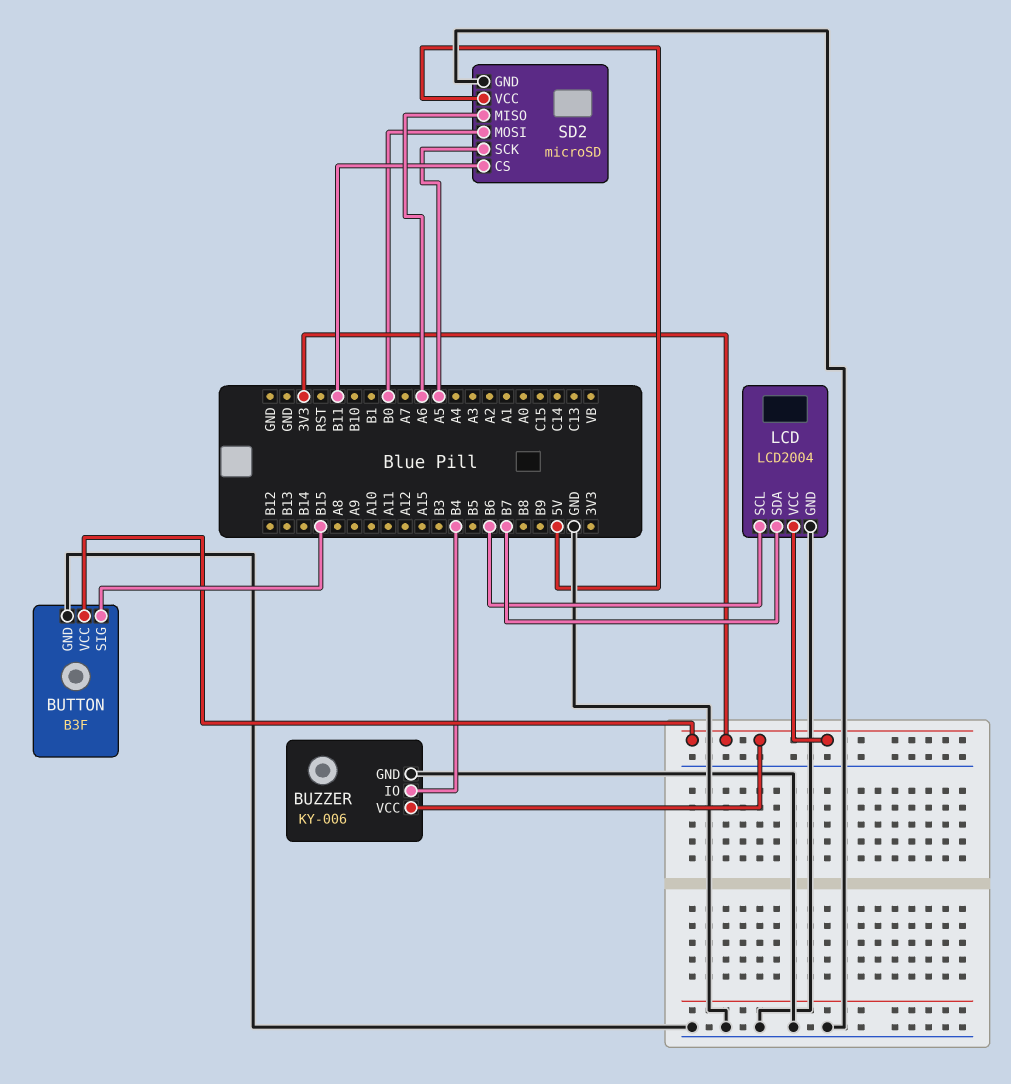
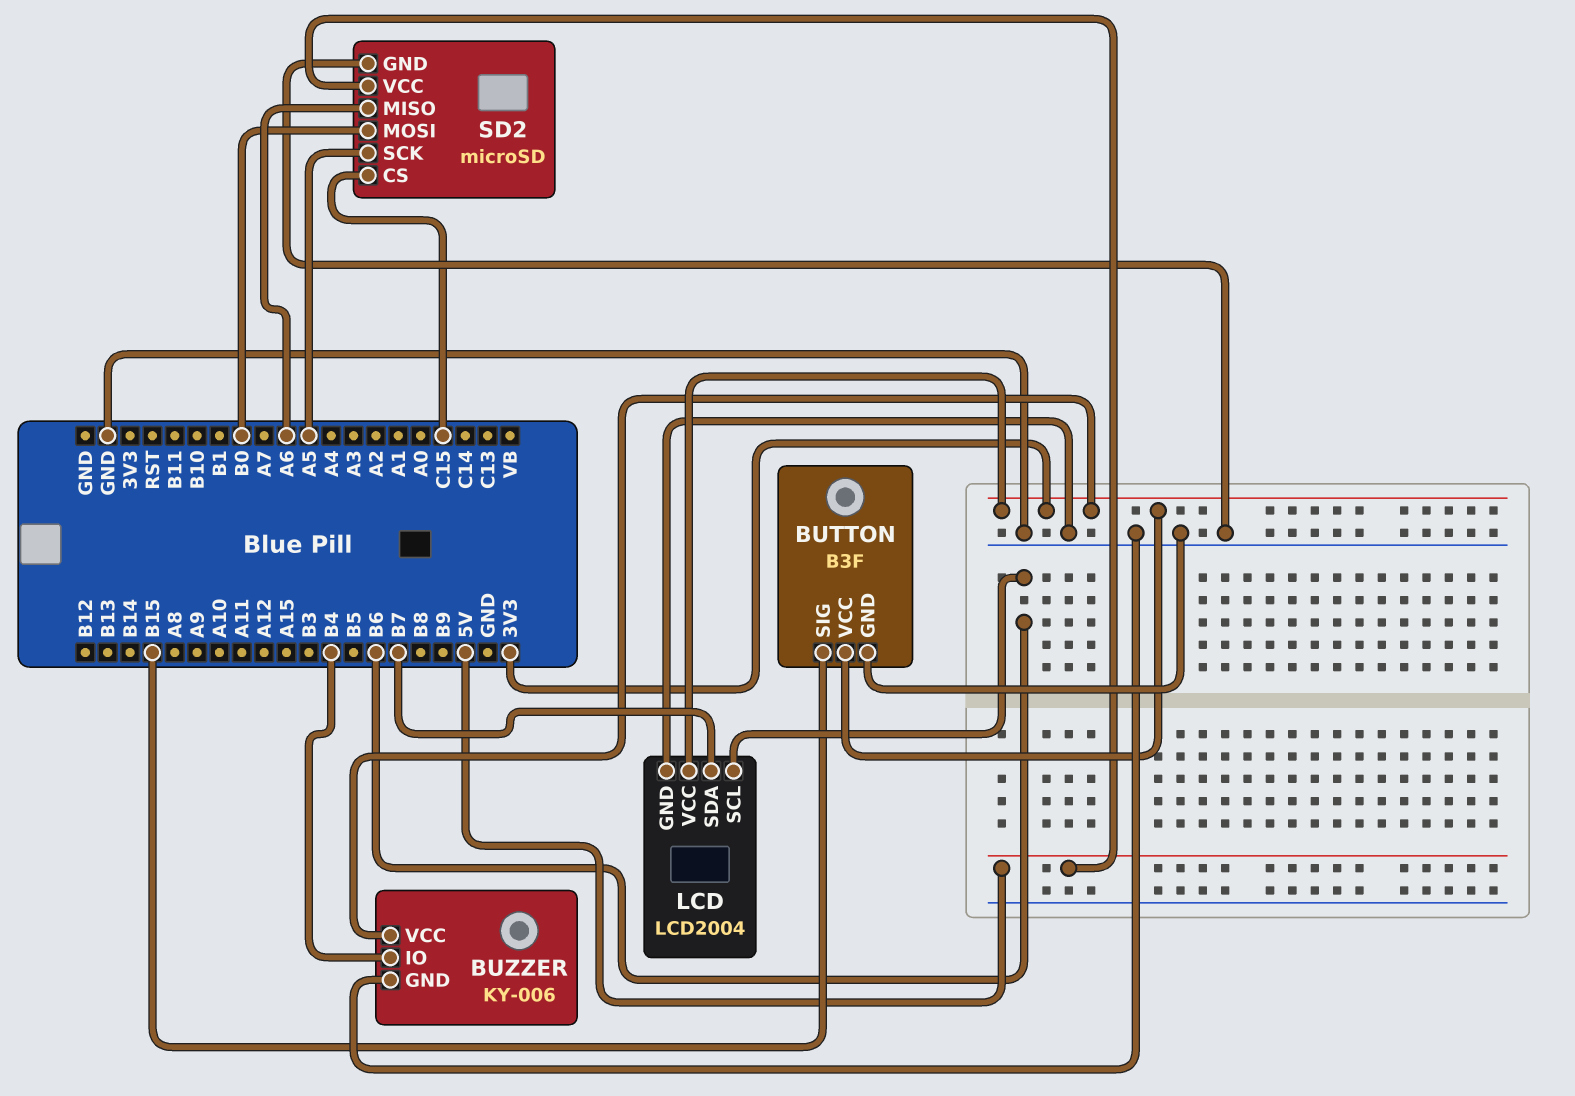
SD2 pin CS: B11 -> C15

